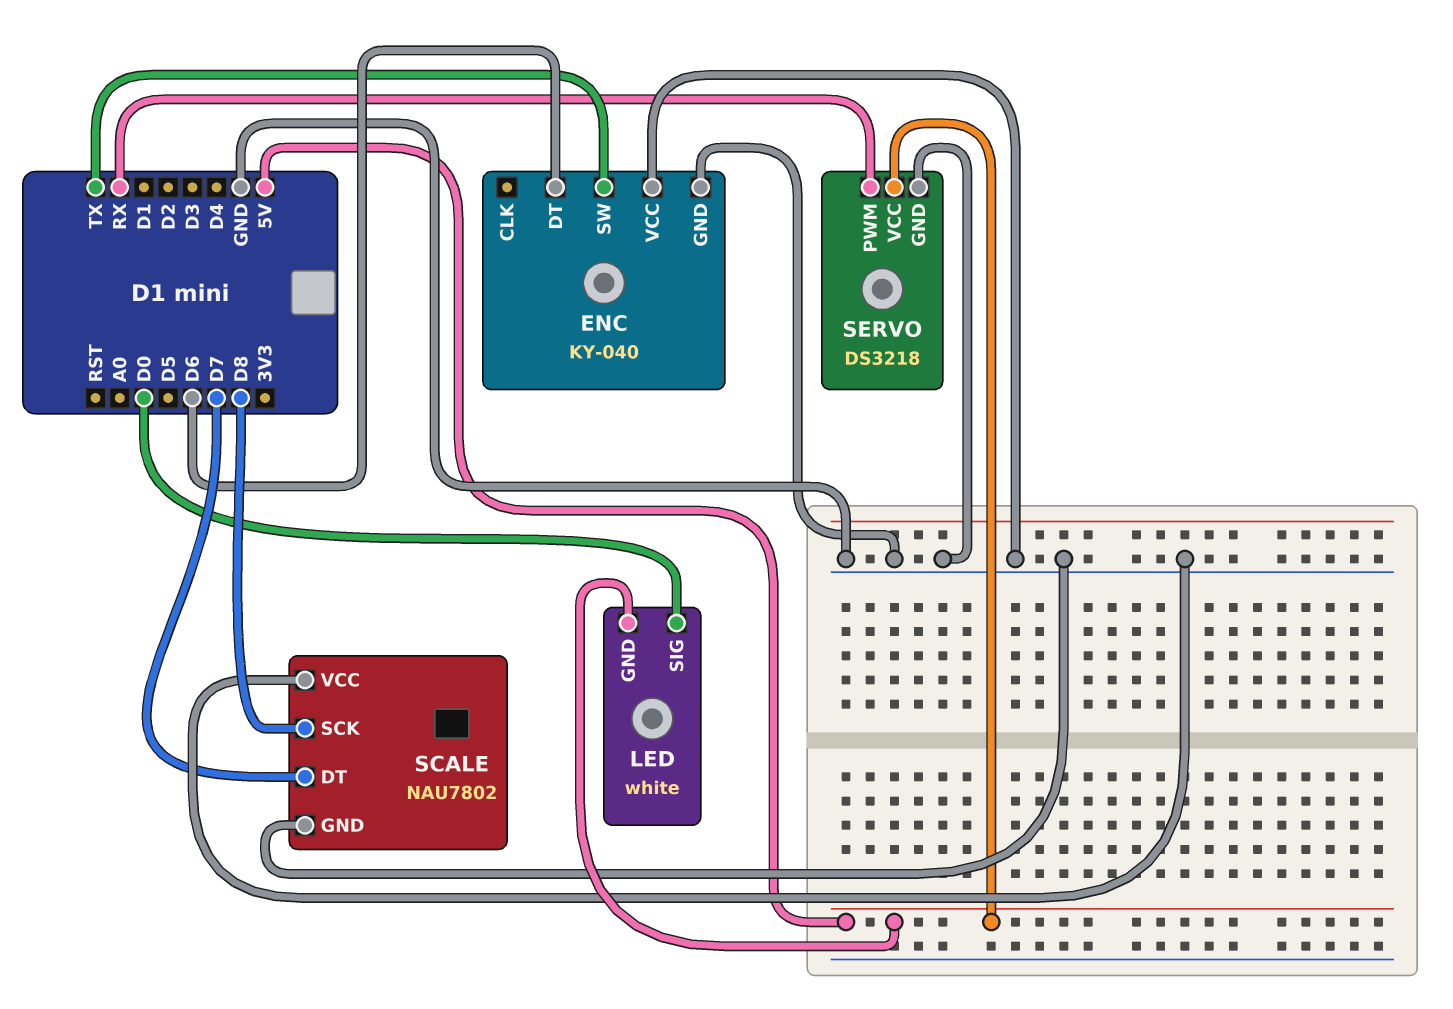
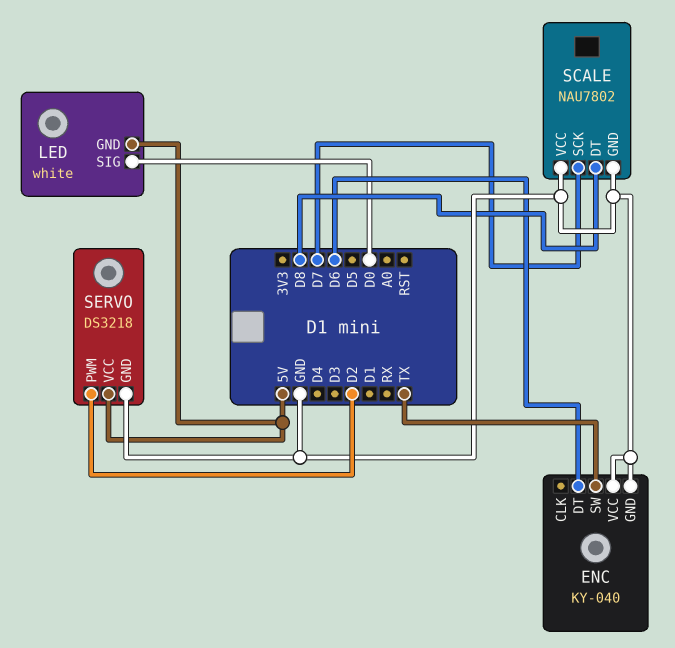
SCALE pin DT: D7 -> D8
SCALE pin SCK: D8 -> D7
SERVO pin PWM: RX -> D2

